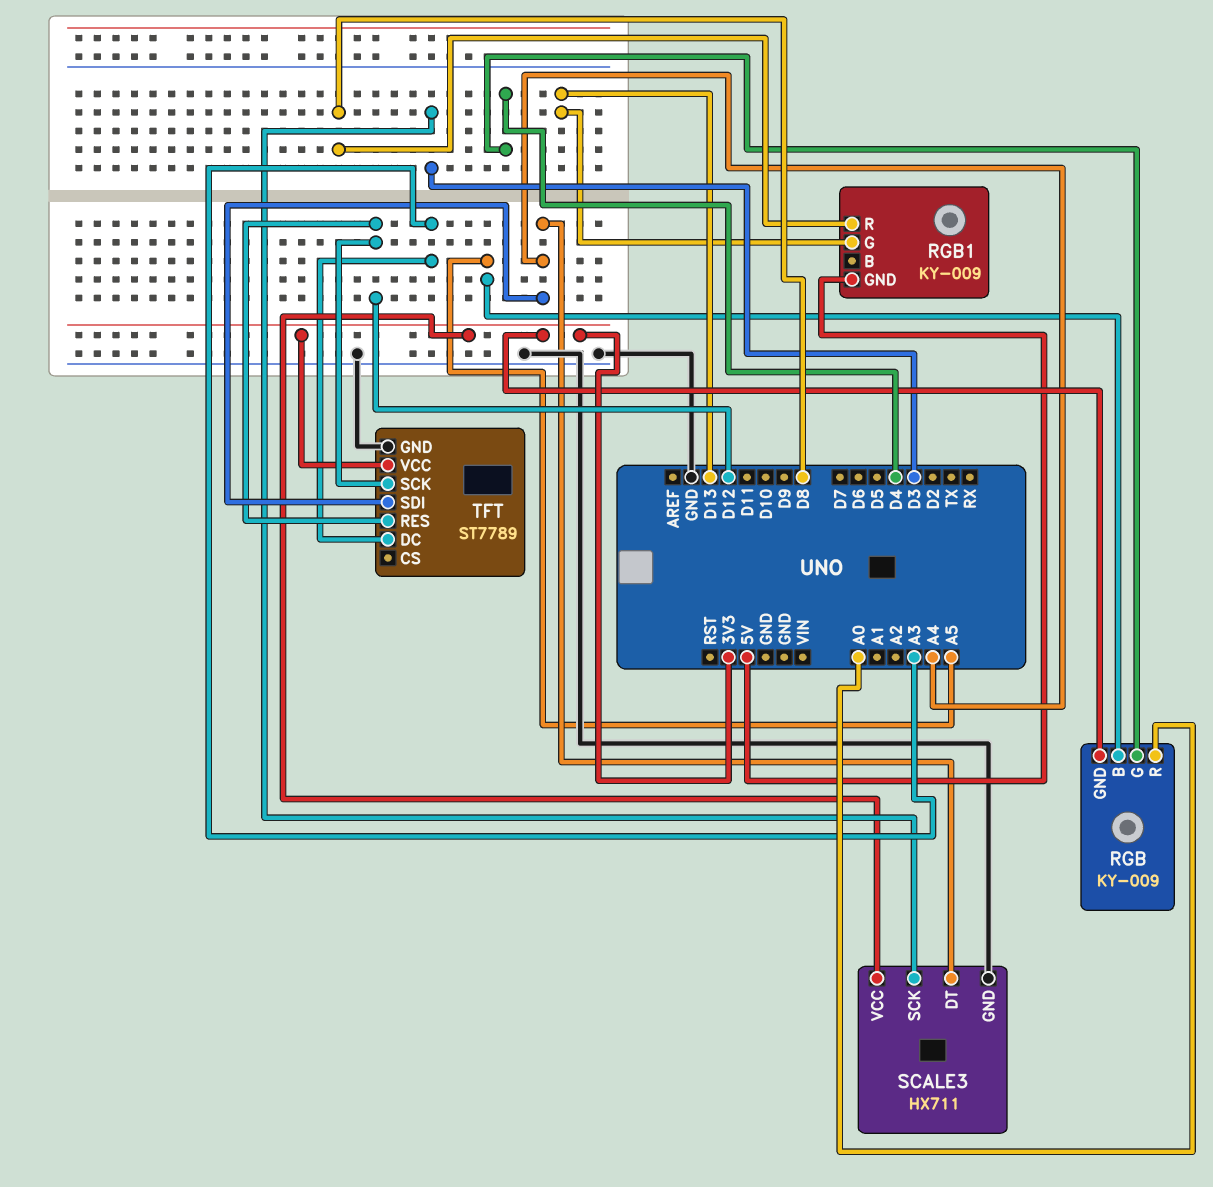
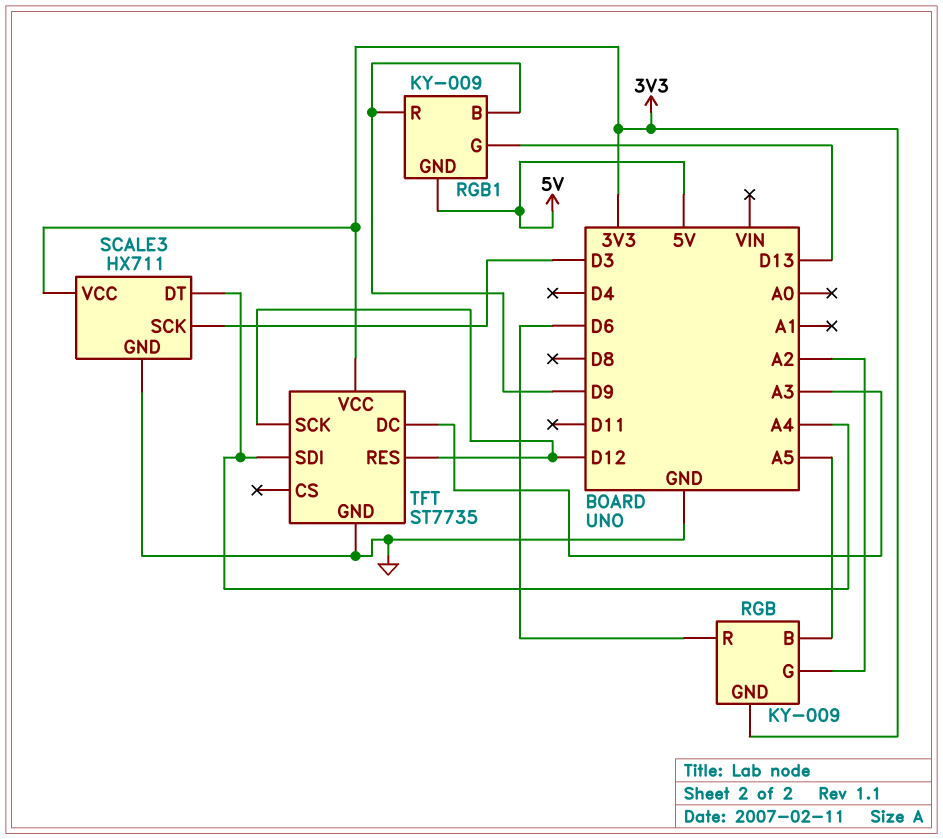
RGB pin G: D4 -> A2
RGB pin R: A0 -> D6
RGB1 pin B: none -> D9
RGB1 pin R: D8 -> D9
TFT: ST7789 -> ST7735

